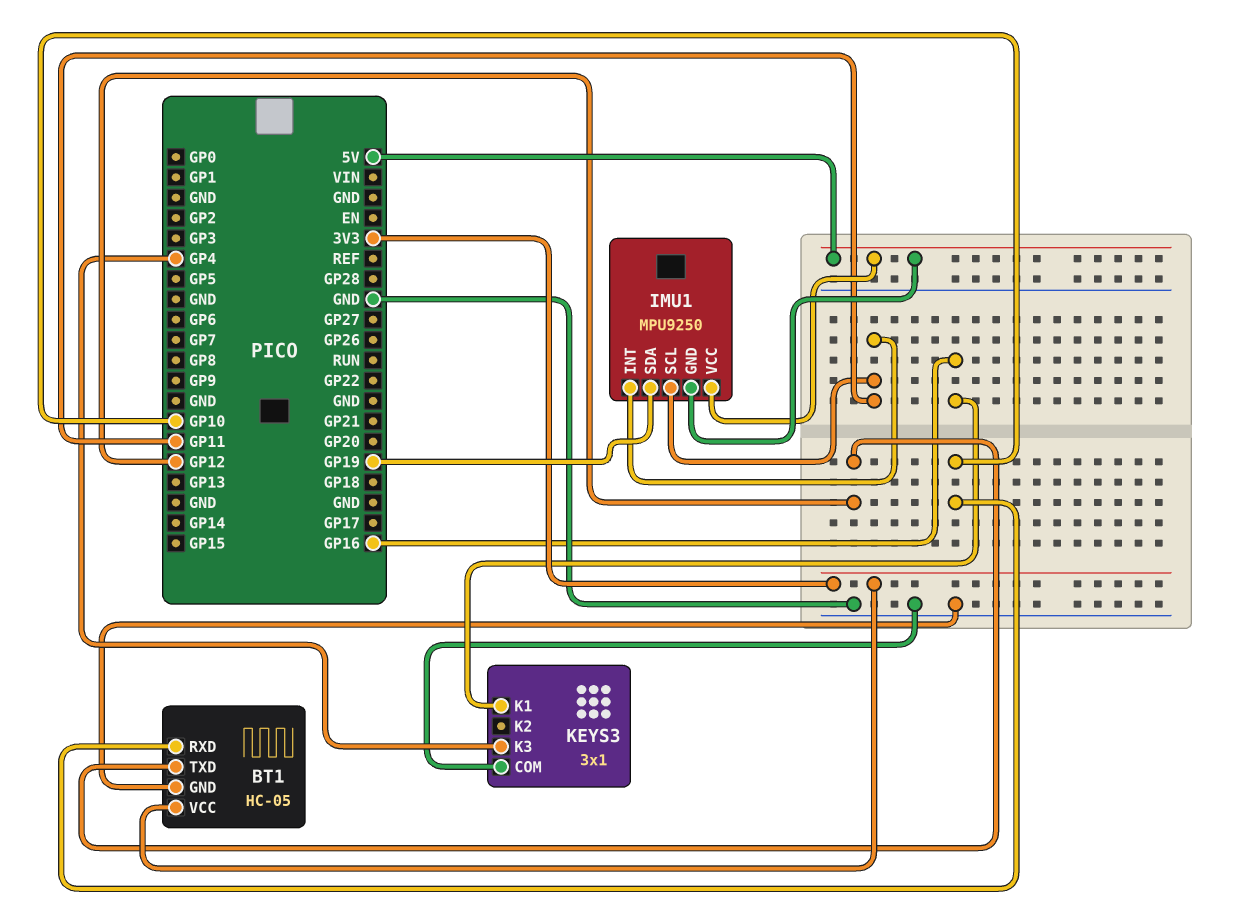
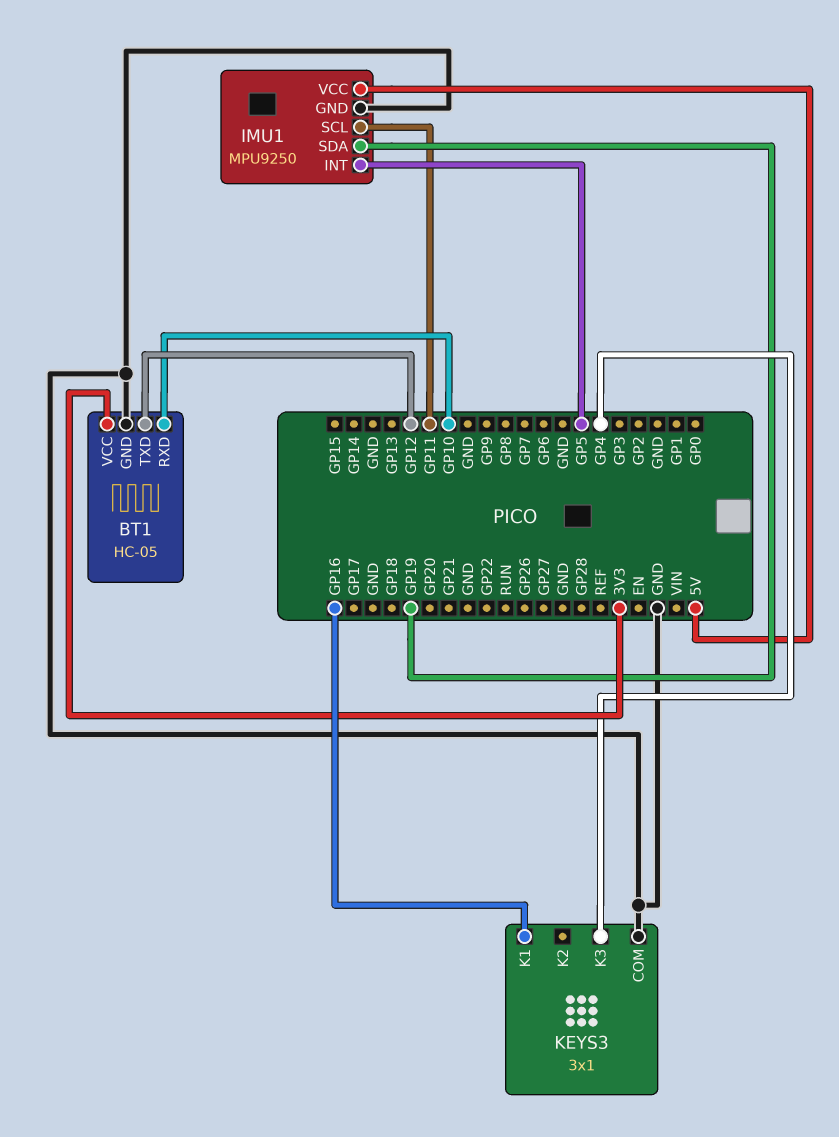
IMU1 pin GND: 5V -> GND
IMU1 pin INT: GP11 -> GP5

